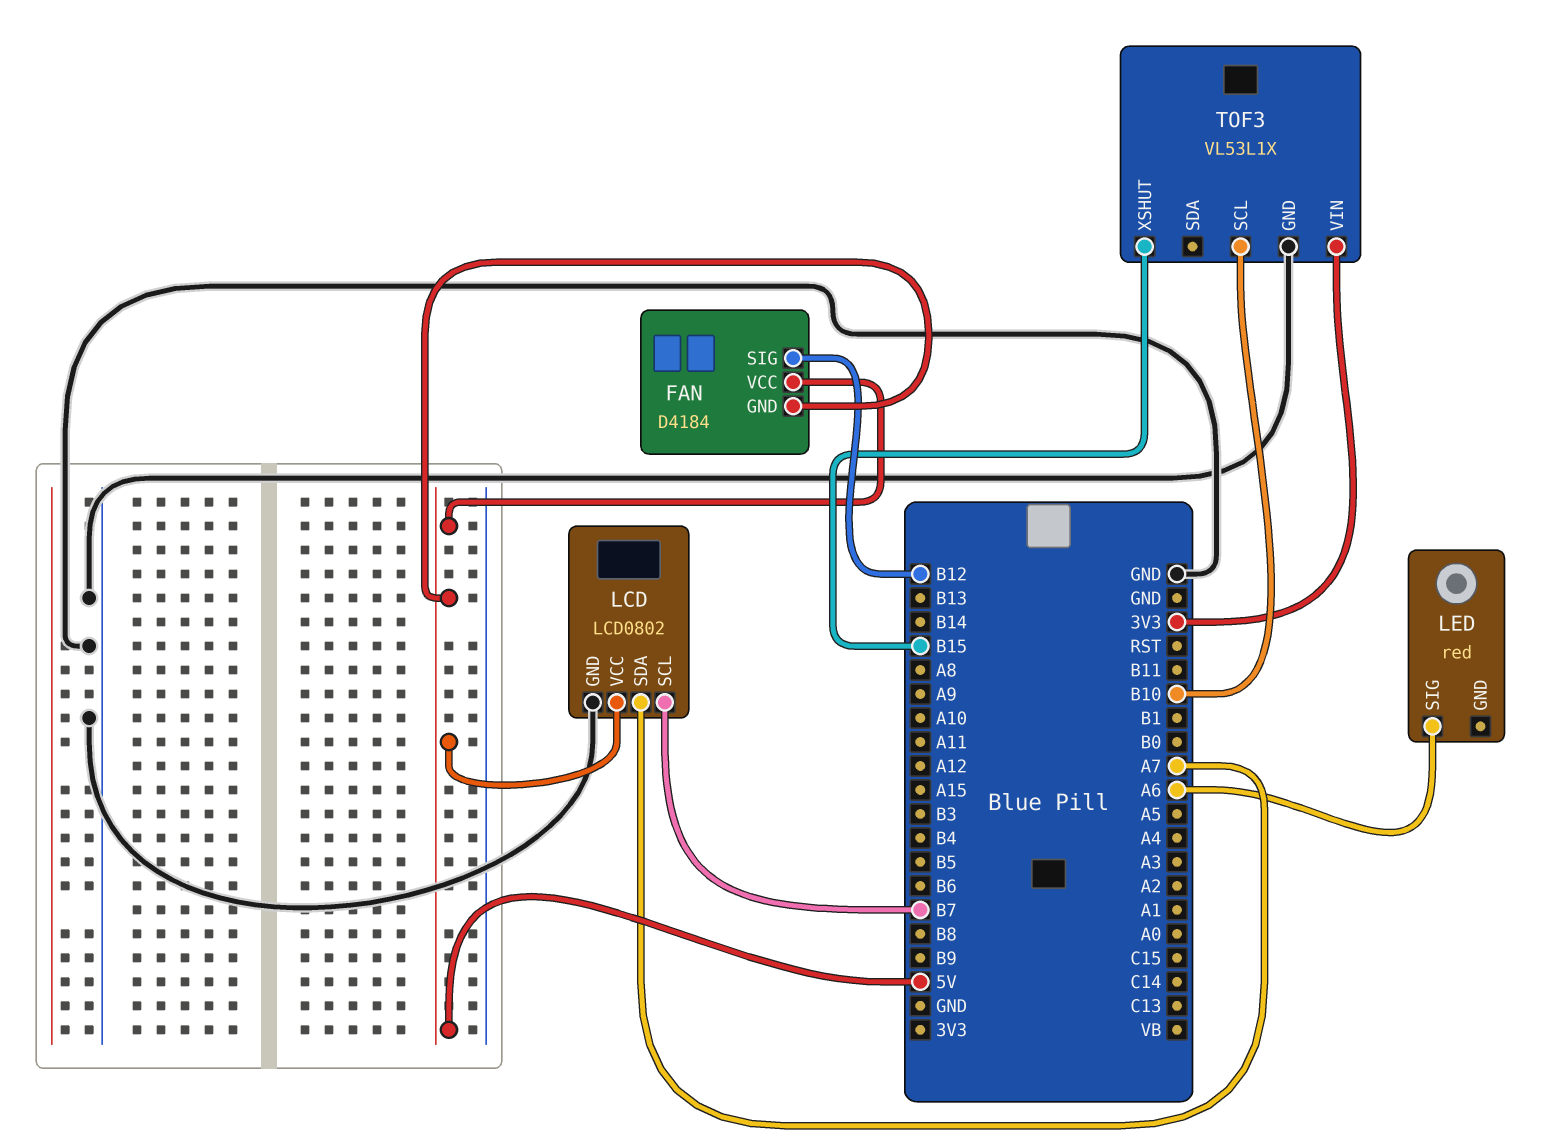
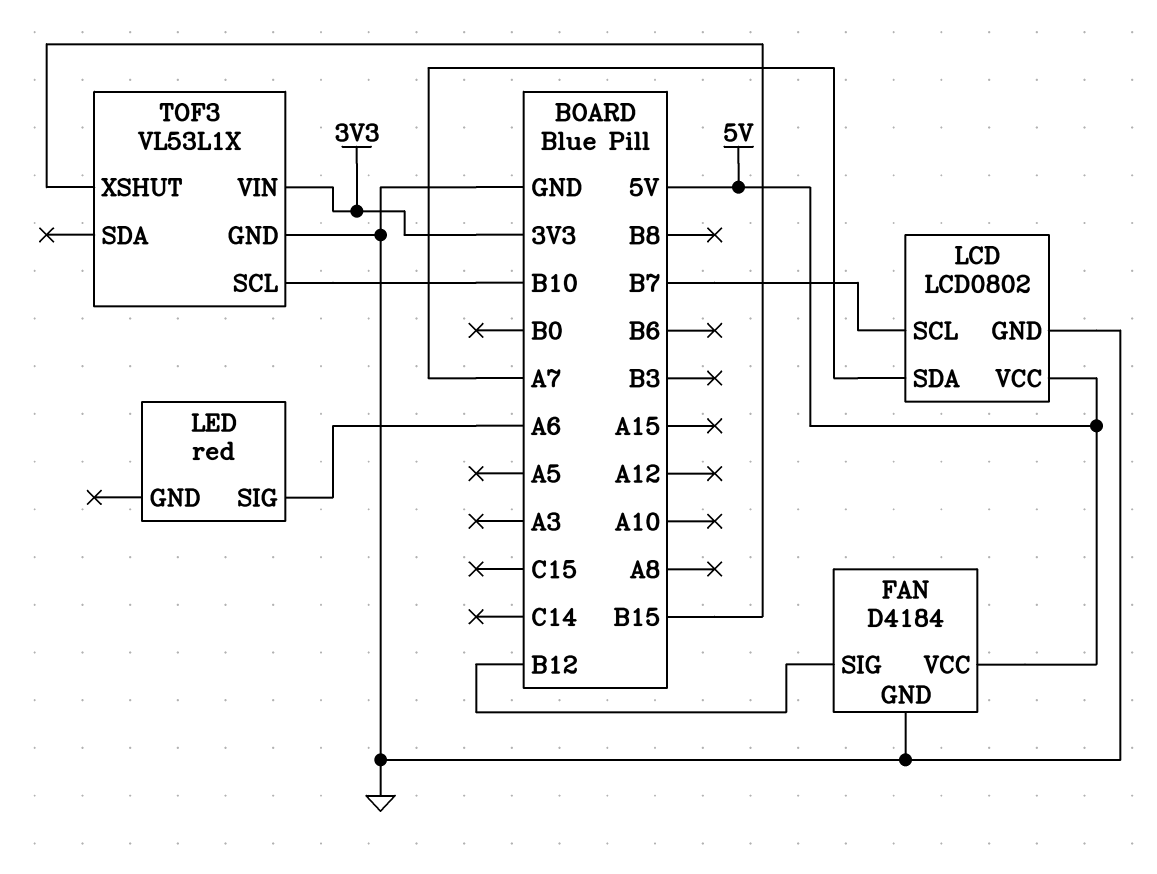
FAN pin GND: 5V -> GND

